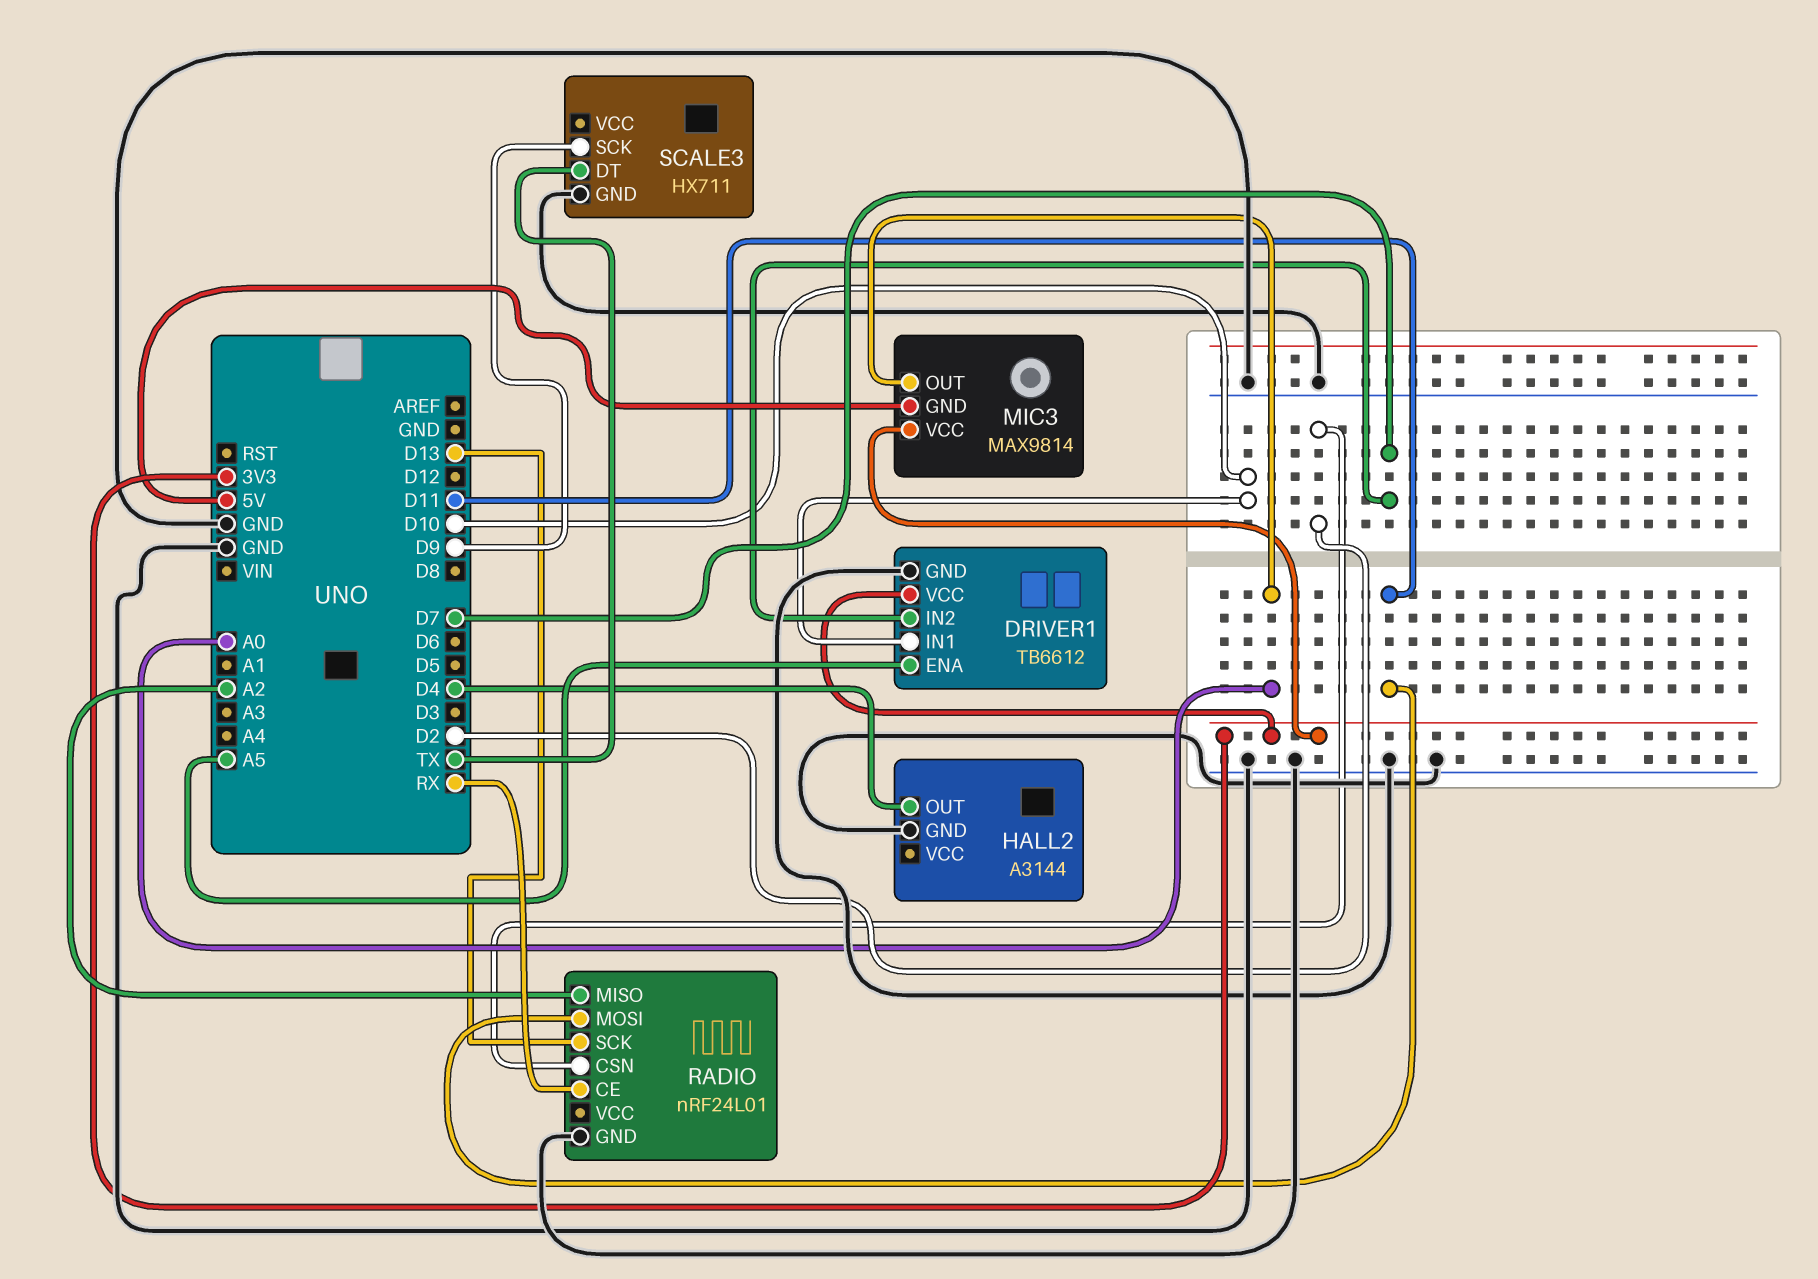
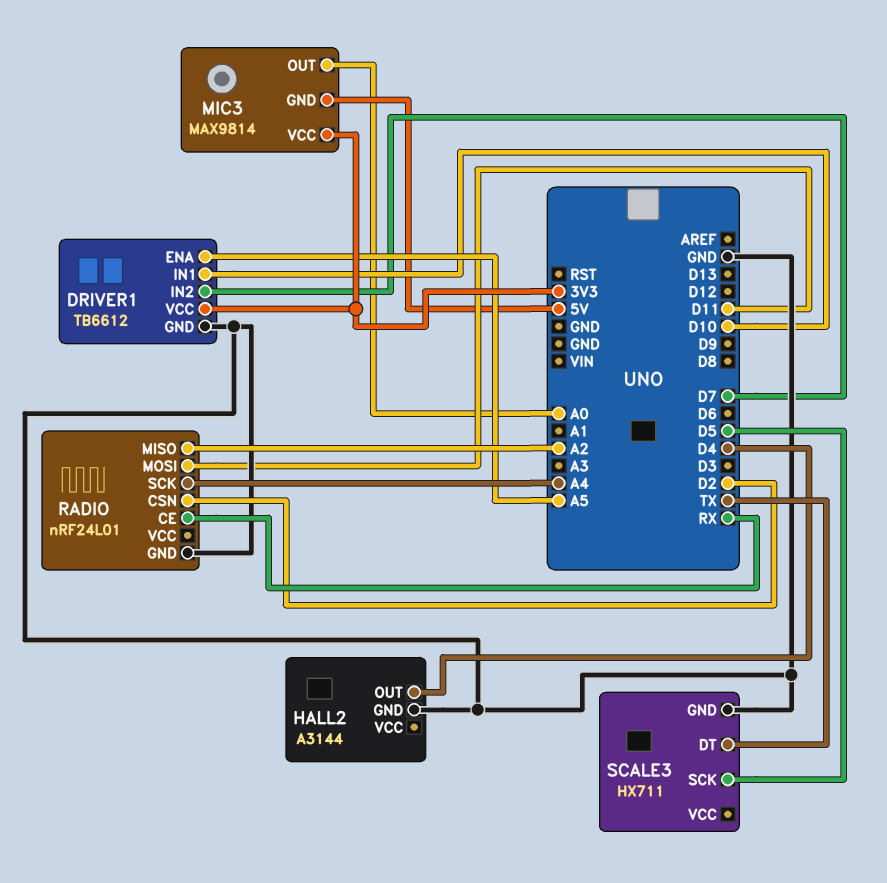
RADIO pin SCK: D13 -> A4
SCALE3 pin SCK: D9 -> D5

